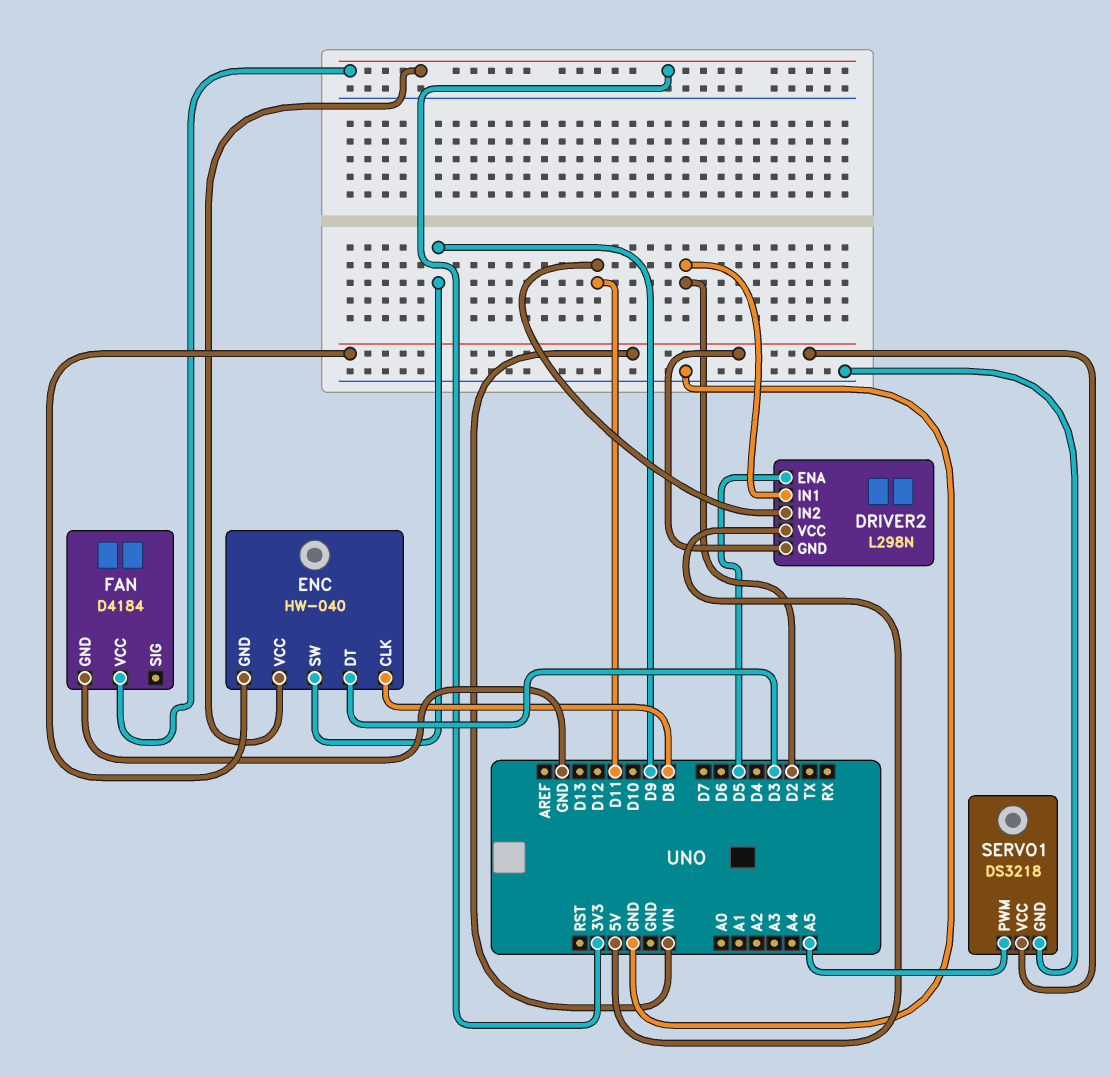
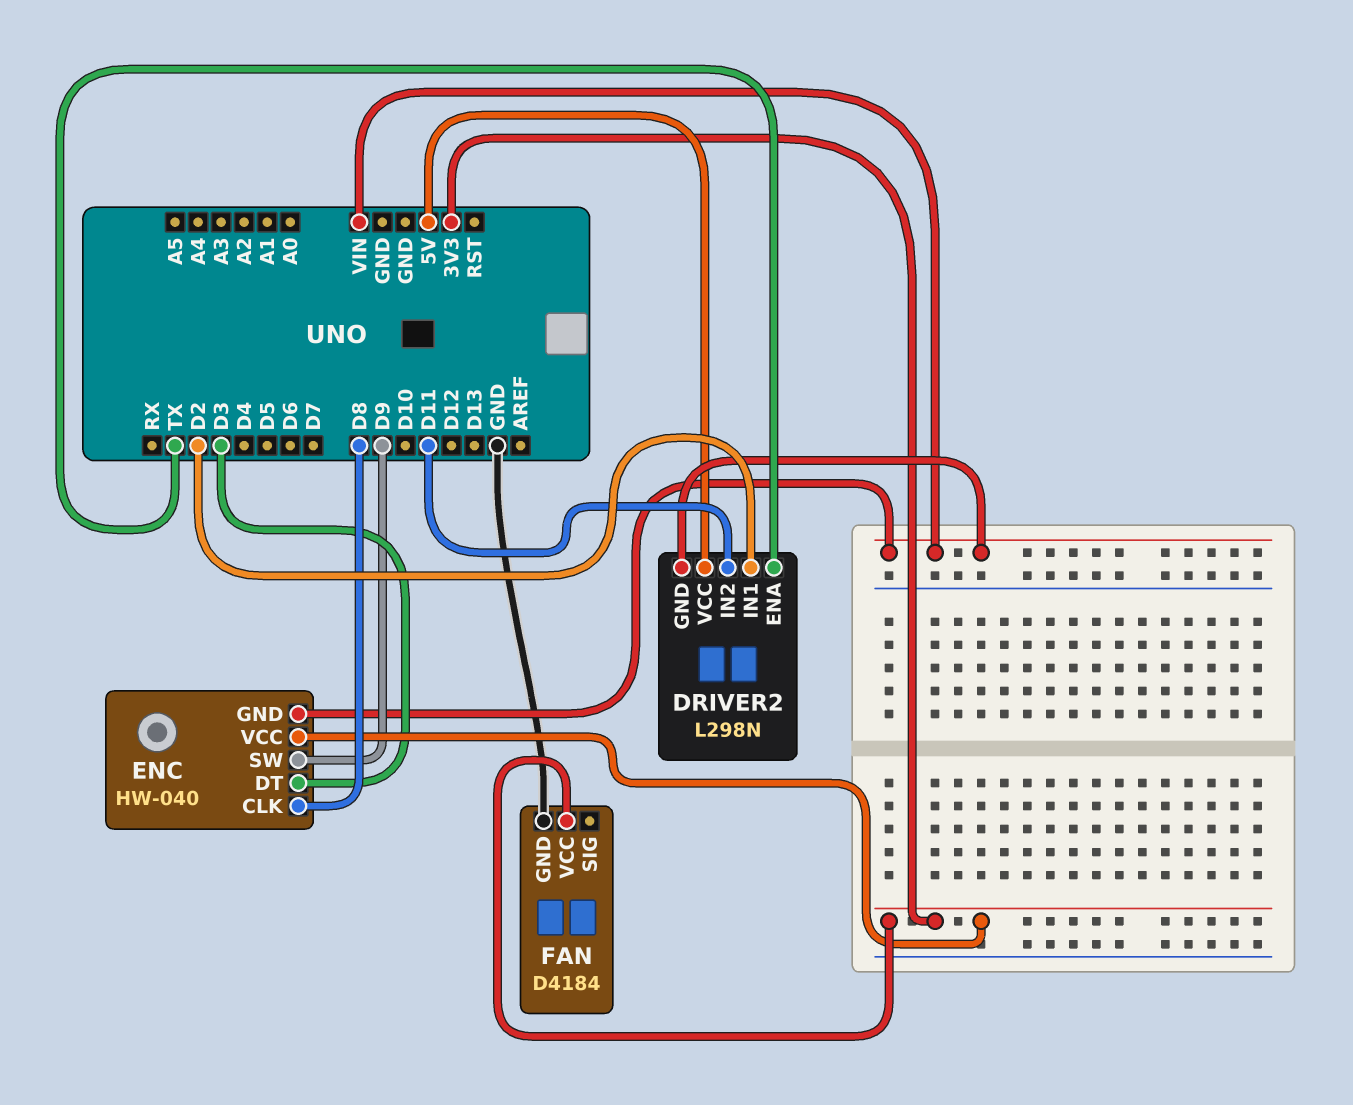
DRIVER2 pin ENA: D5 -> TX
SERVO1: DS3218 -> none
SERVO1 pin GND: GND -> none
SERVO1 pin PWM: A5 -> none
SERVO1 pin VCC: VIN -> none

